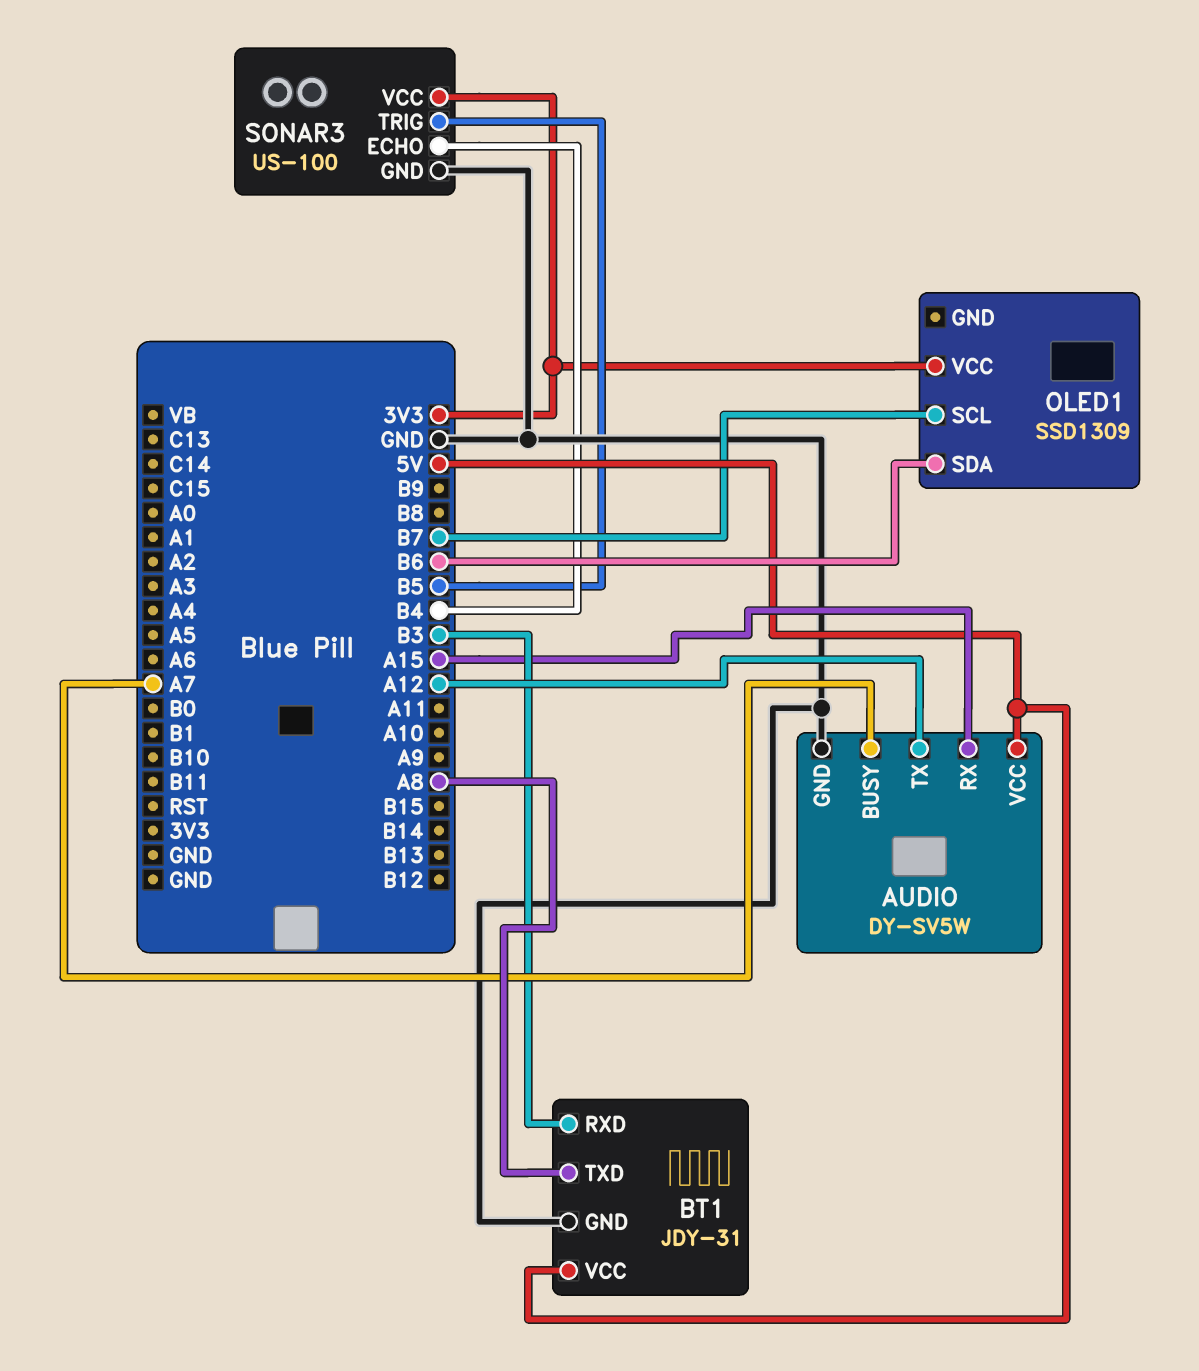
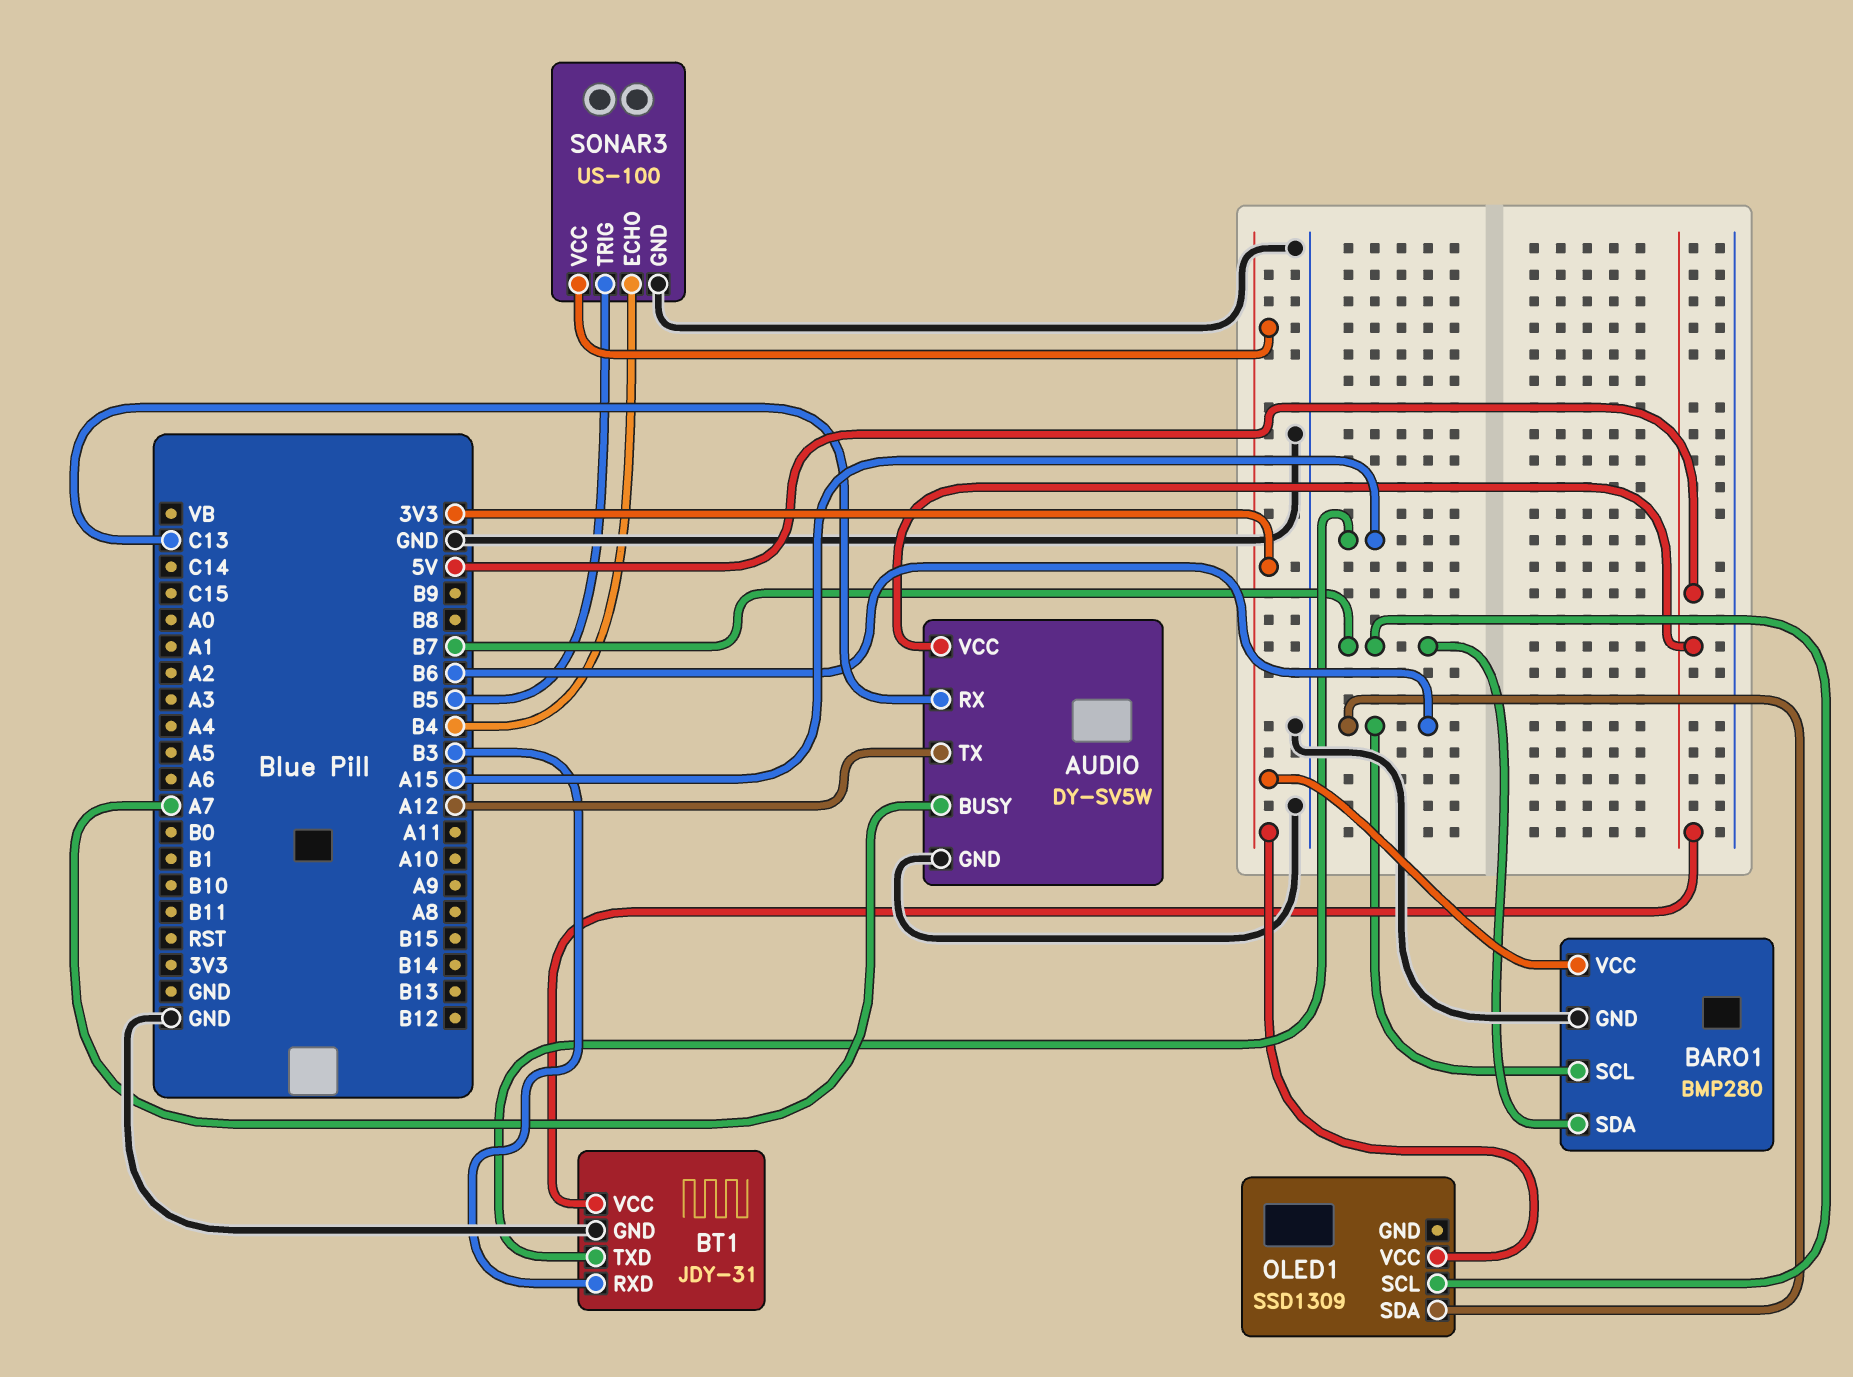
AUDIO pin RX: A15 -> C13
BARO1: none -> BMP280
BARO1 pin GND: none -> GND
BARO1 pin SCL: none -> B6
BARO1 pin SDA: none -> B7
BARO1 pin VCC: none -> 3V3
BT1 pin TXD: A8 -> A15

